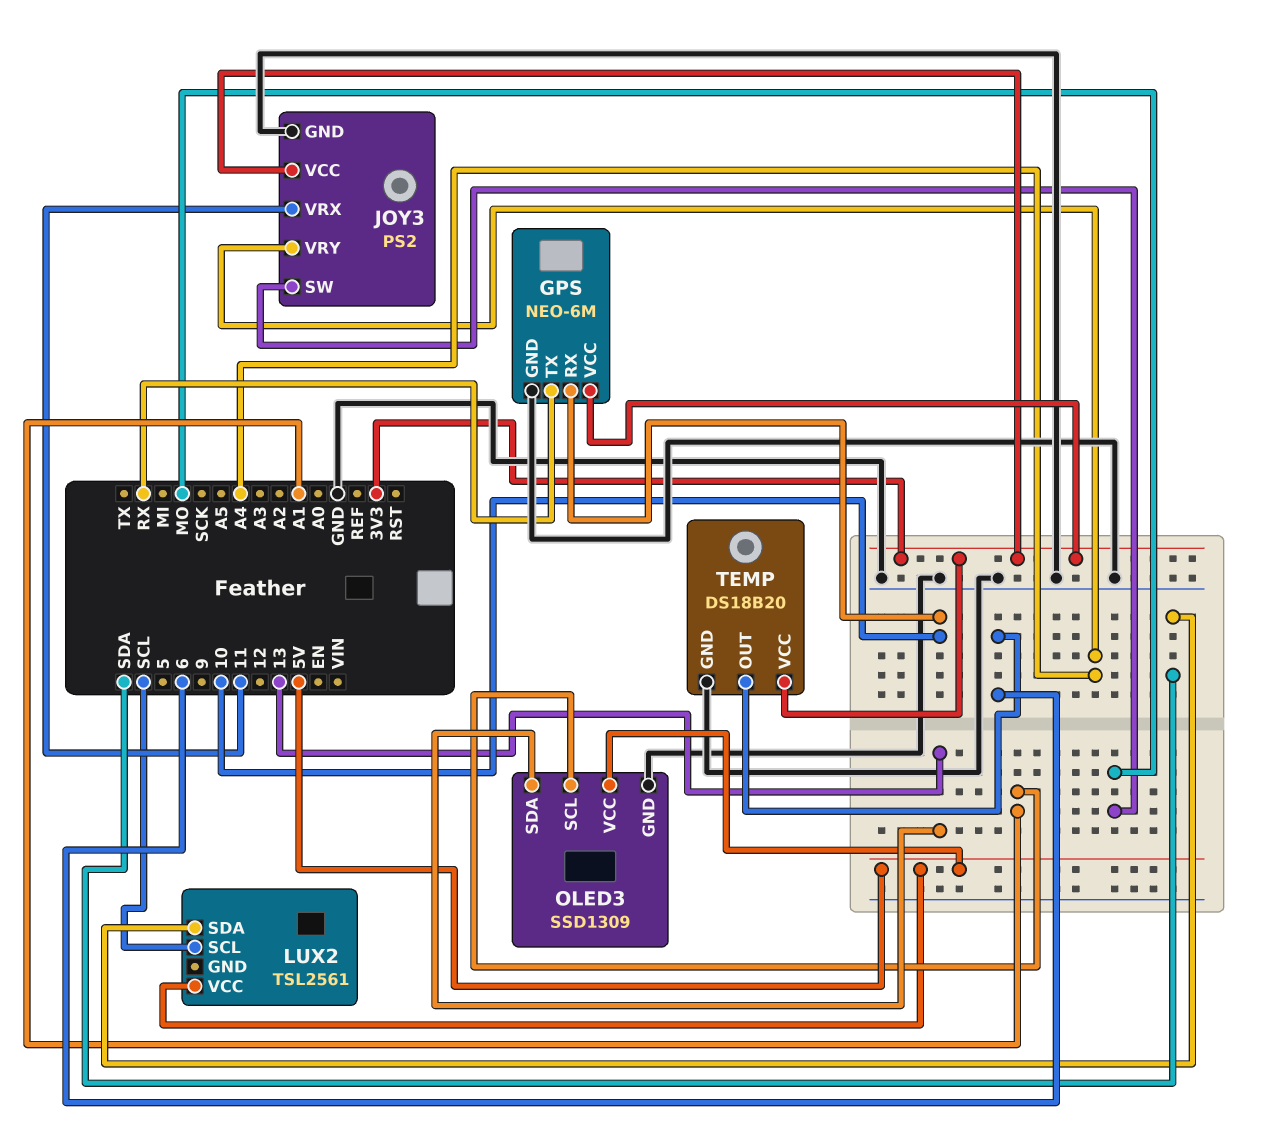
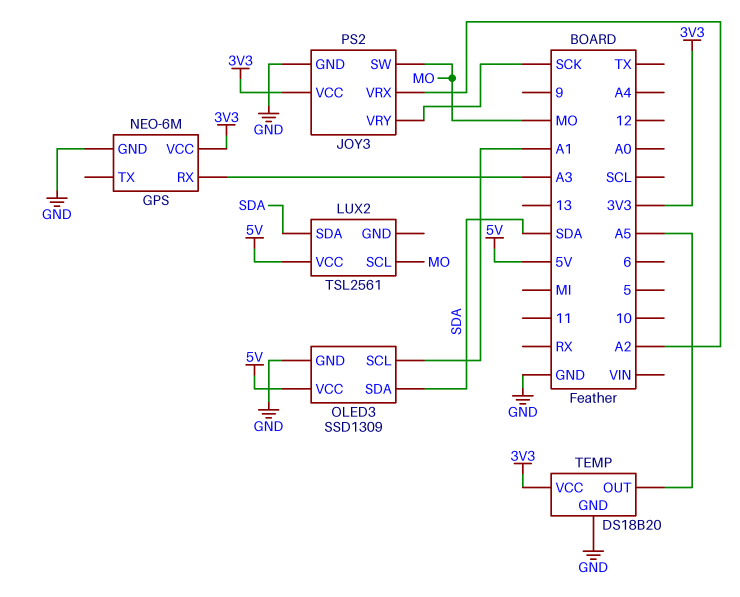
GPS pin RX: 10 -> A3
GPS pin TX: RX -> none
JOY3 pin VRX: 11 -> A2
JOY3 pin VRY: A4 -> SCK
LUX2 pin SCL: SCL -> MO
OLED3 pin SDA: 13 -> SDA
TEMP pin OUT: 6 -> A5

